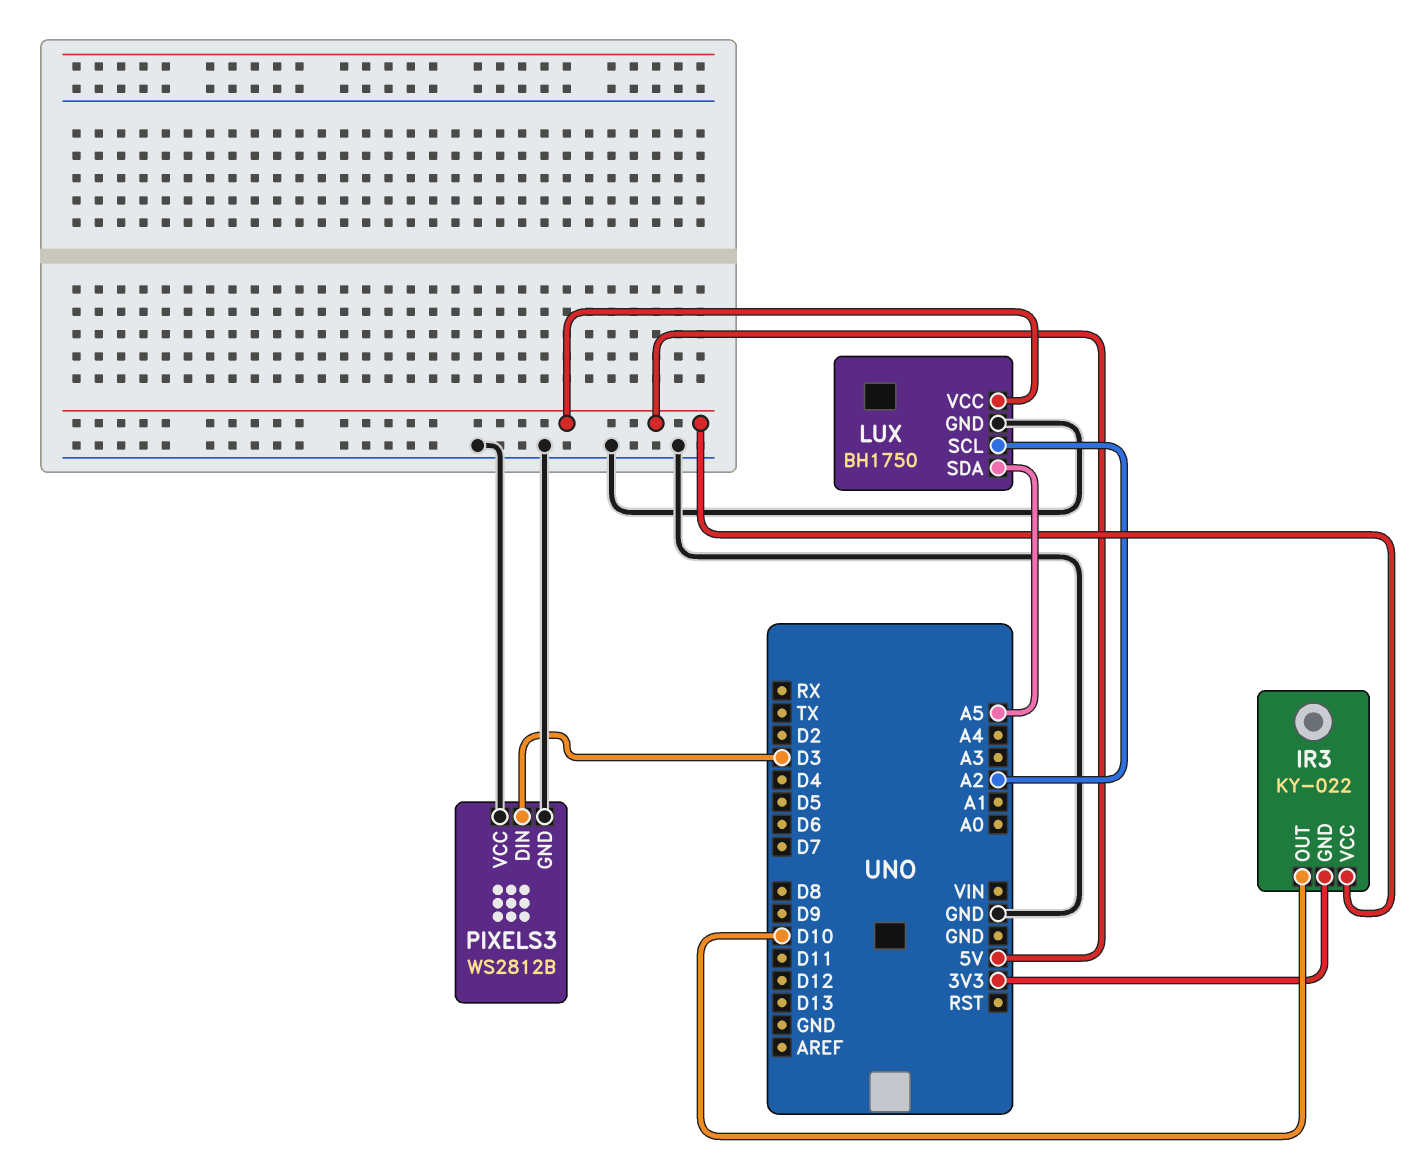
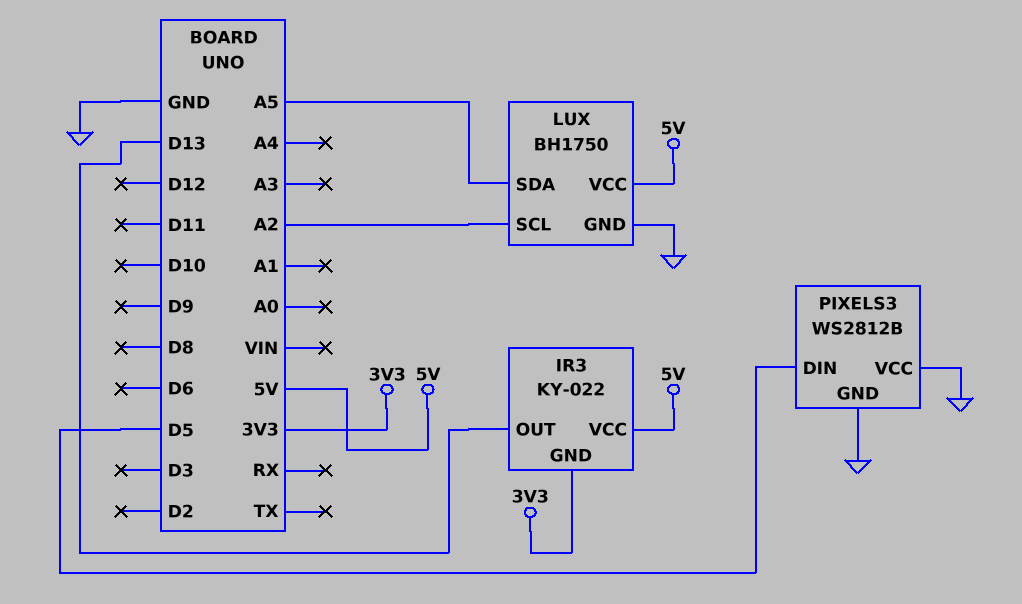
IR3 pin OUT: D10 -> D13
PIXELS3 pin DIN: D3 -> D5

